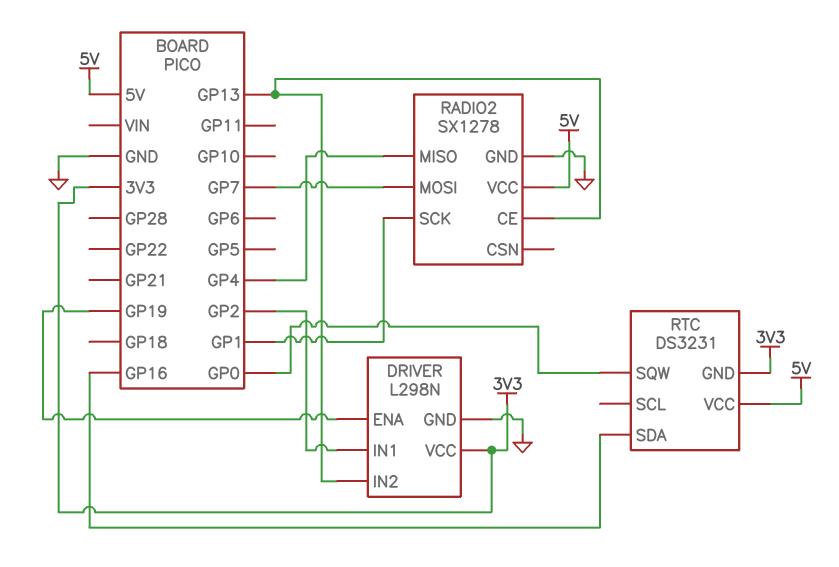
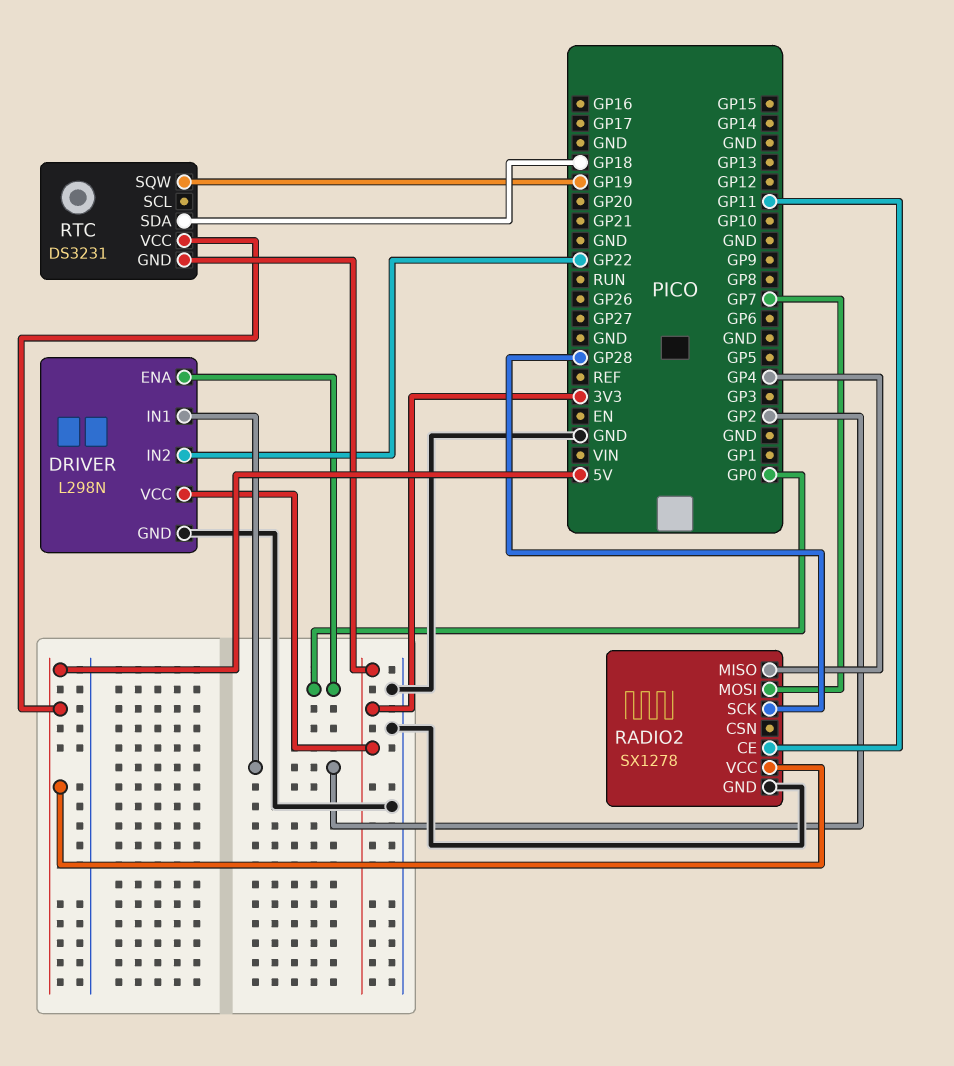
DRIVER pin ENA: GP19 -> GP0
DRIVER pin IN2: GP13 -> GP22
RADIO2 pin CE: GP13 -> GP11
RADIO2 pin SCK: GP1 -> GP28
RTC pin SDA: GP16 -> GP18
RTC pin SQW: GP0 -> GP19

